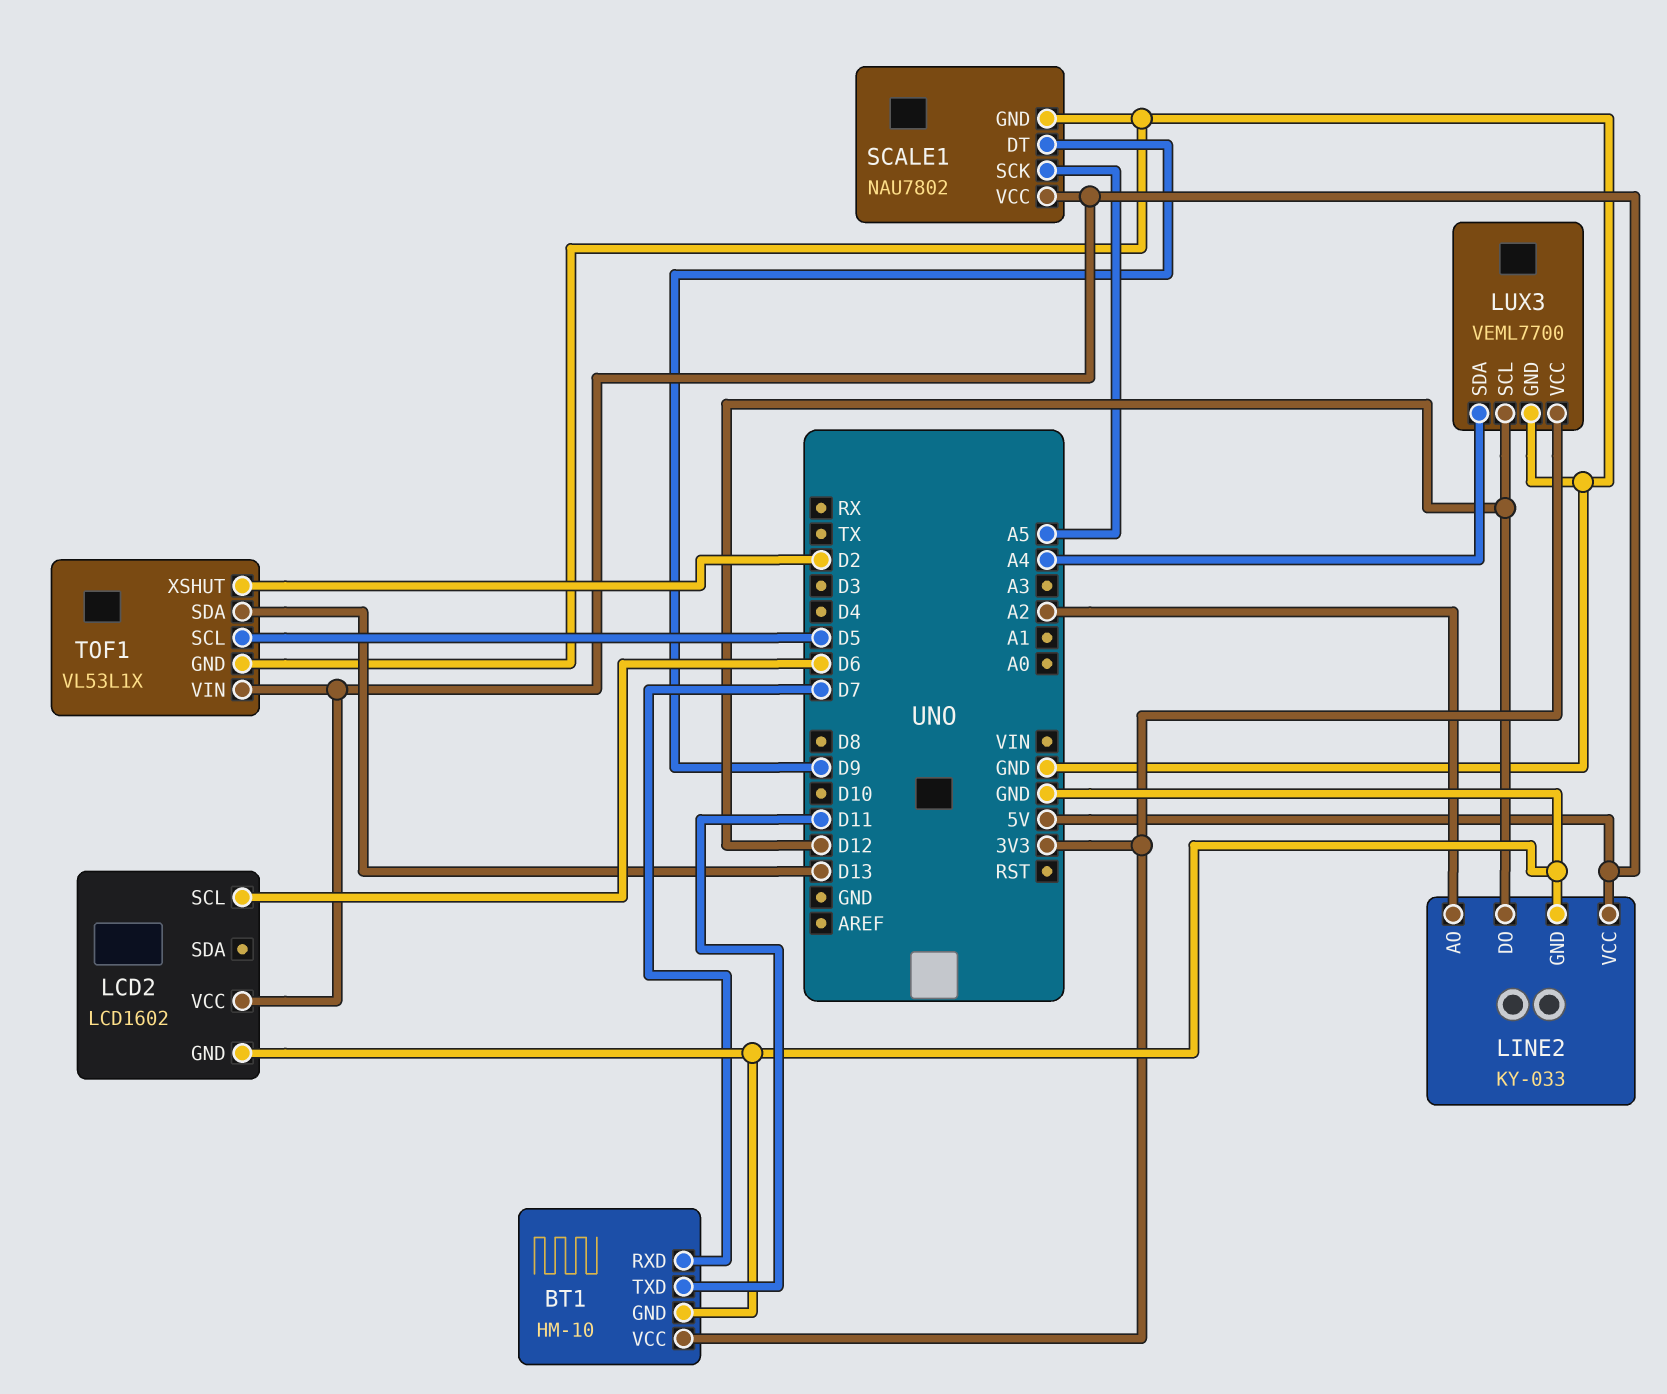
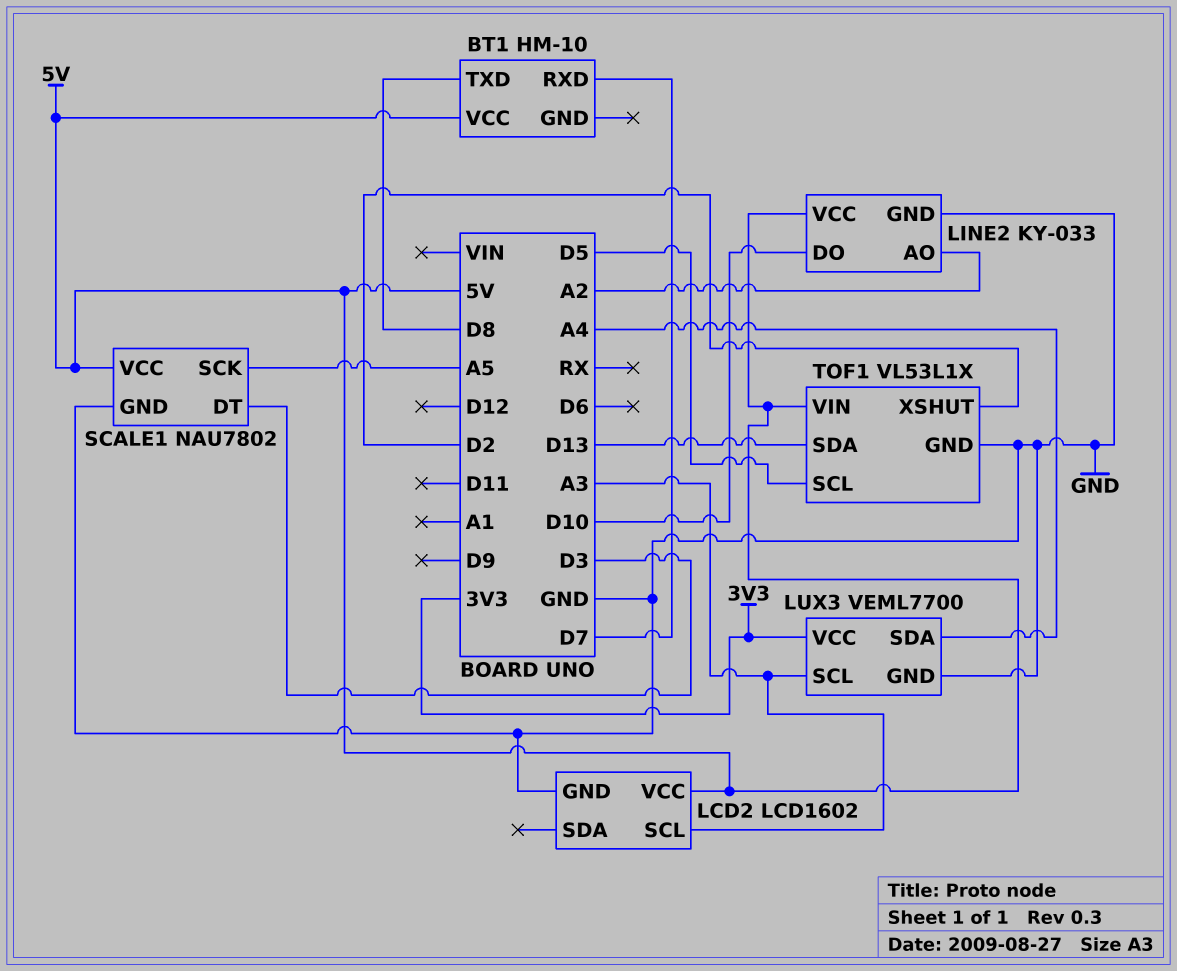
BT1 pin GND: GND -> none
BT1 pin TXD: D11 -> D8
BT1 pin VCC: 3V3 -> 5V
LCD2 pin SCL: D6 -> A3
LINE2 pin DO: D12 -> D10
LUX3 pin SCL: D12 -> A3
SCALE1 pin DT: D9 -> D3

